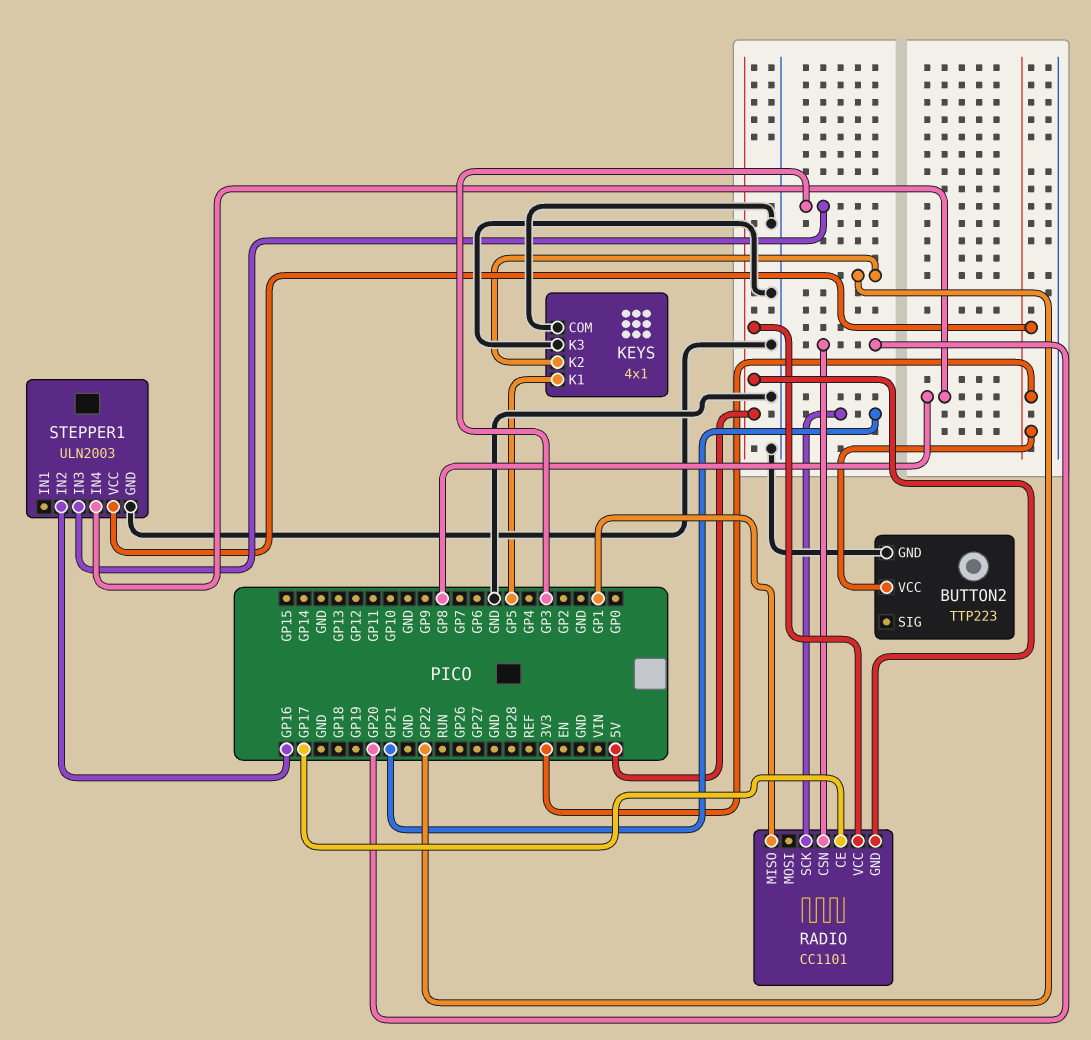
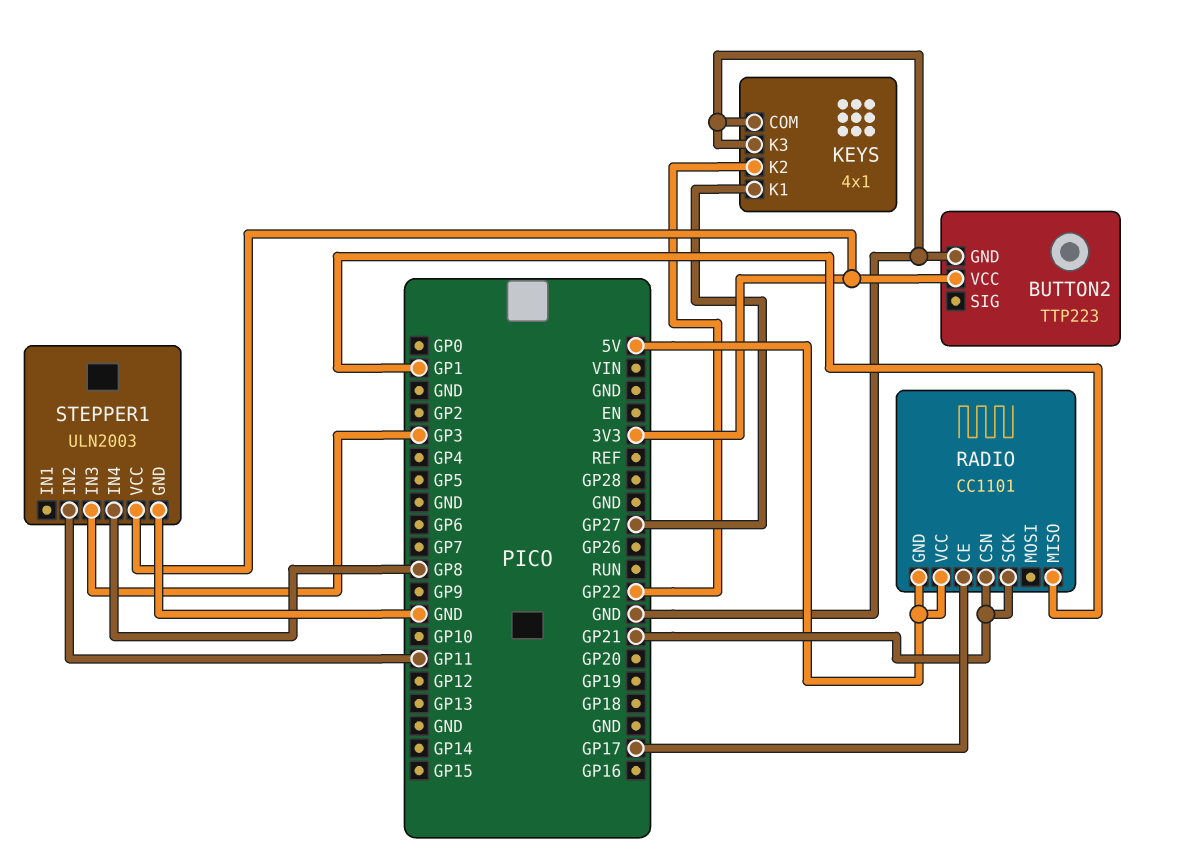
KEYS pin K1: GP5 -> GP27
RADIO pin CSN: GP20 -> GP21
STEPPER1 pin IN2: GP16 -> GP11

